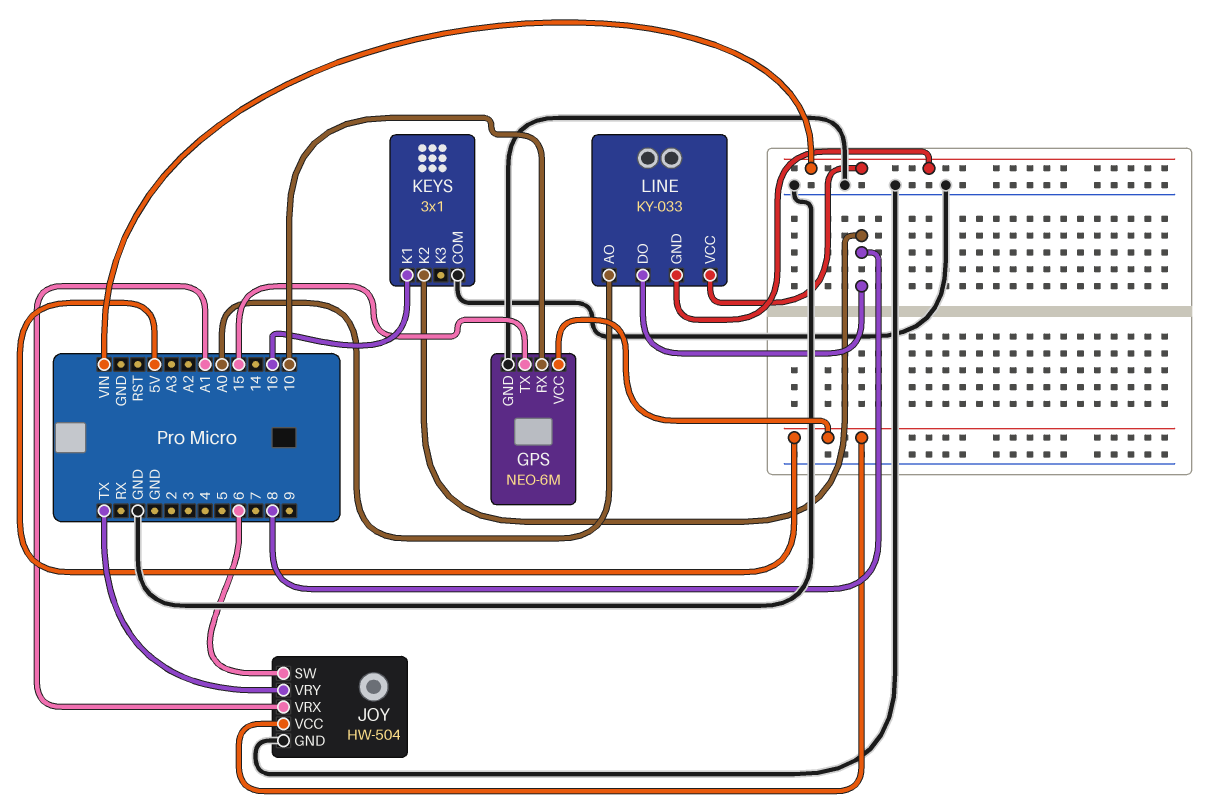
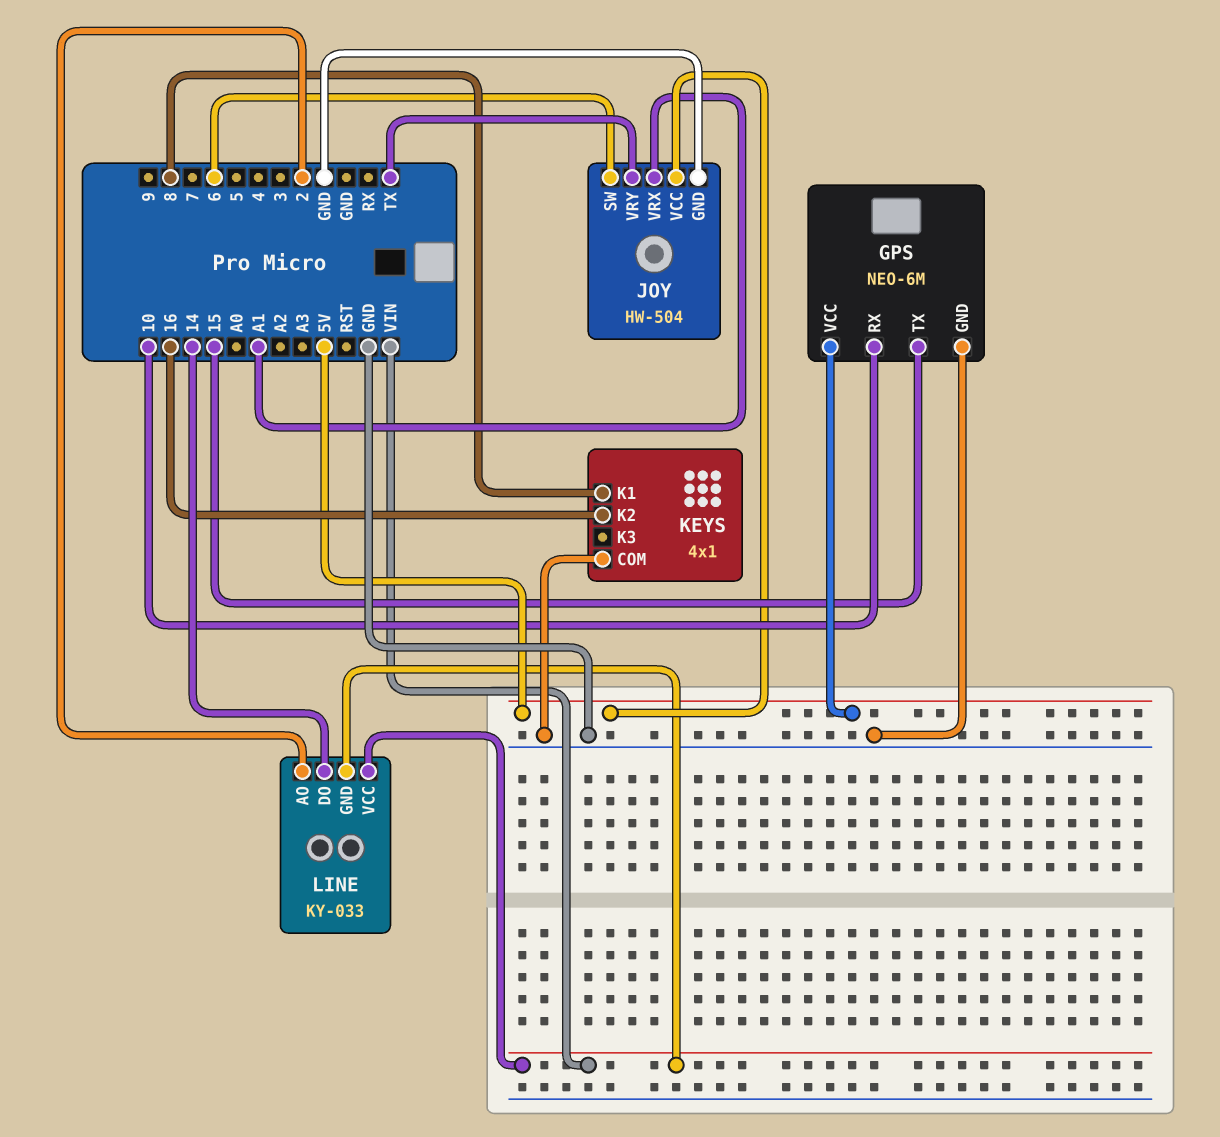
KEYS: 3x1 -> 4x1
KEYS pin K1: 16 -> 8
KEYS pin K2: 8 -> 16
LINE pin AO: A0 -> 2
LINE pin DO: 8 -> 14

